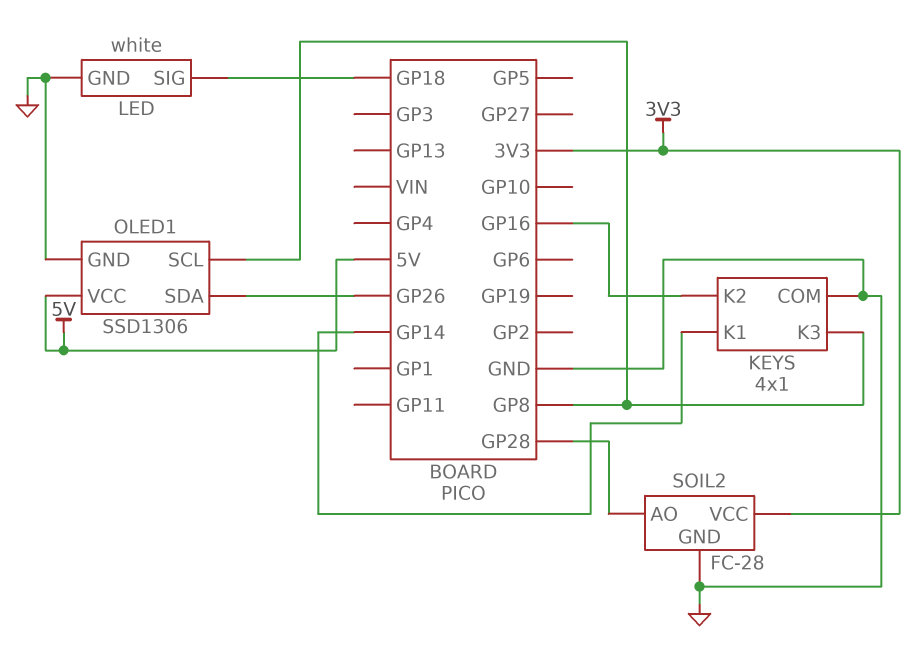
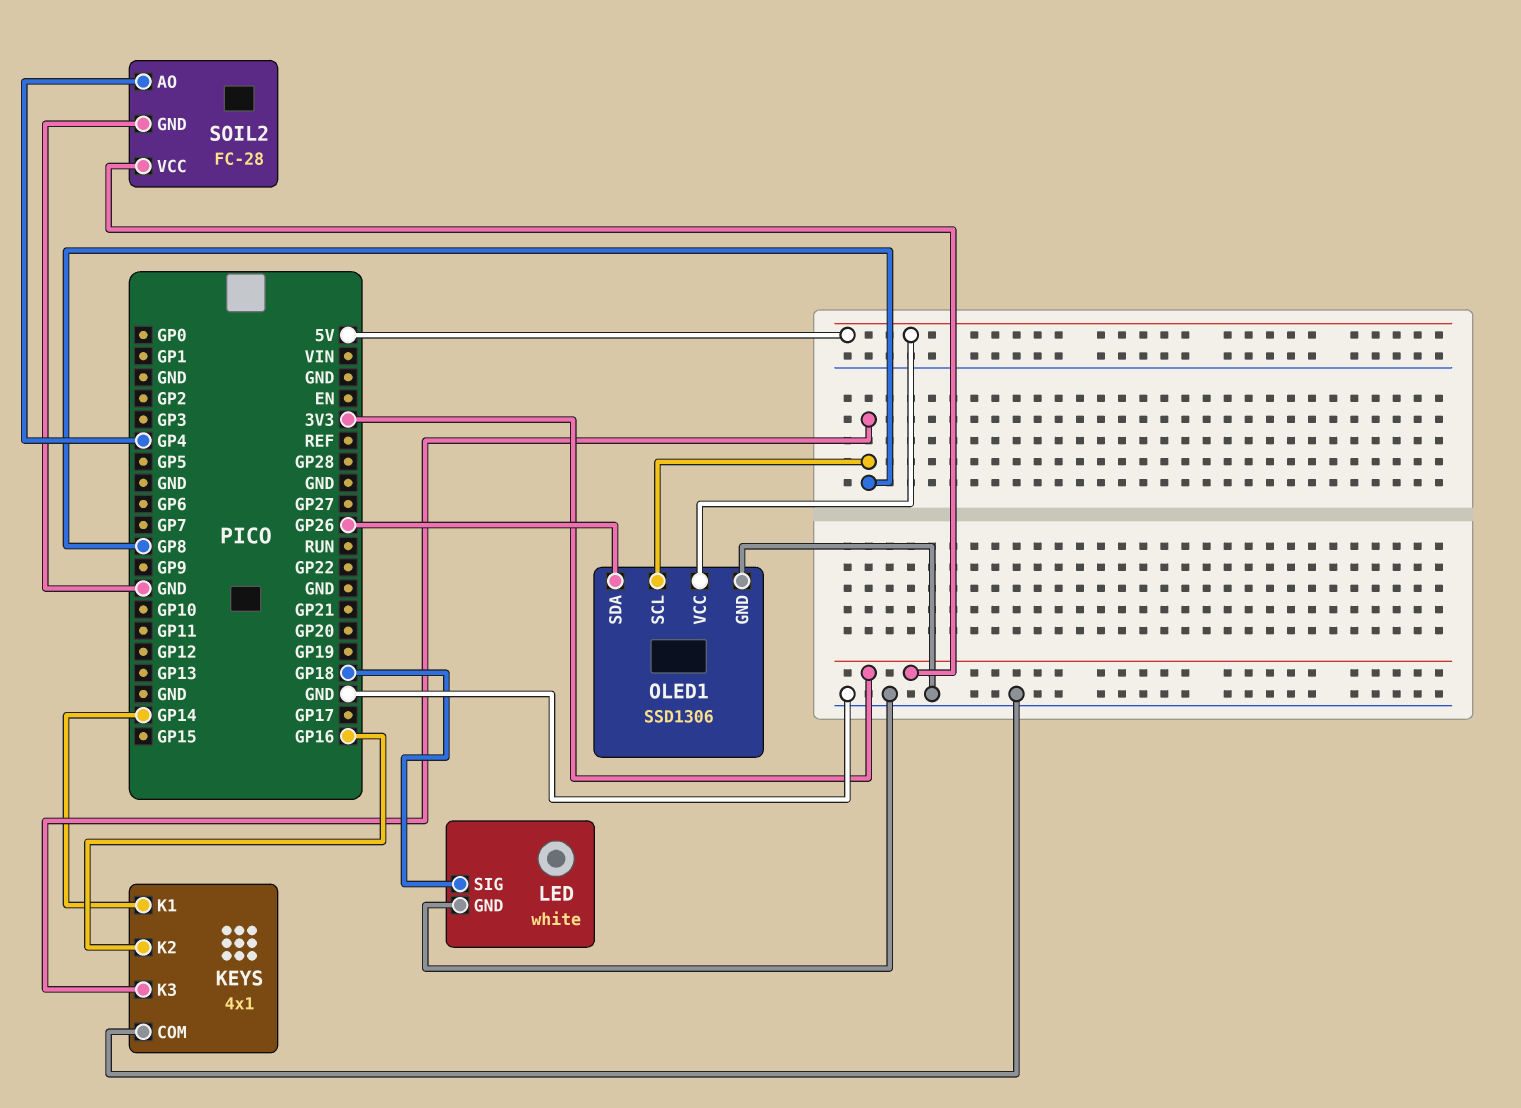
SOIL2 pin AO: GP28 -> GP4

